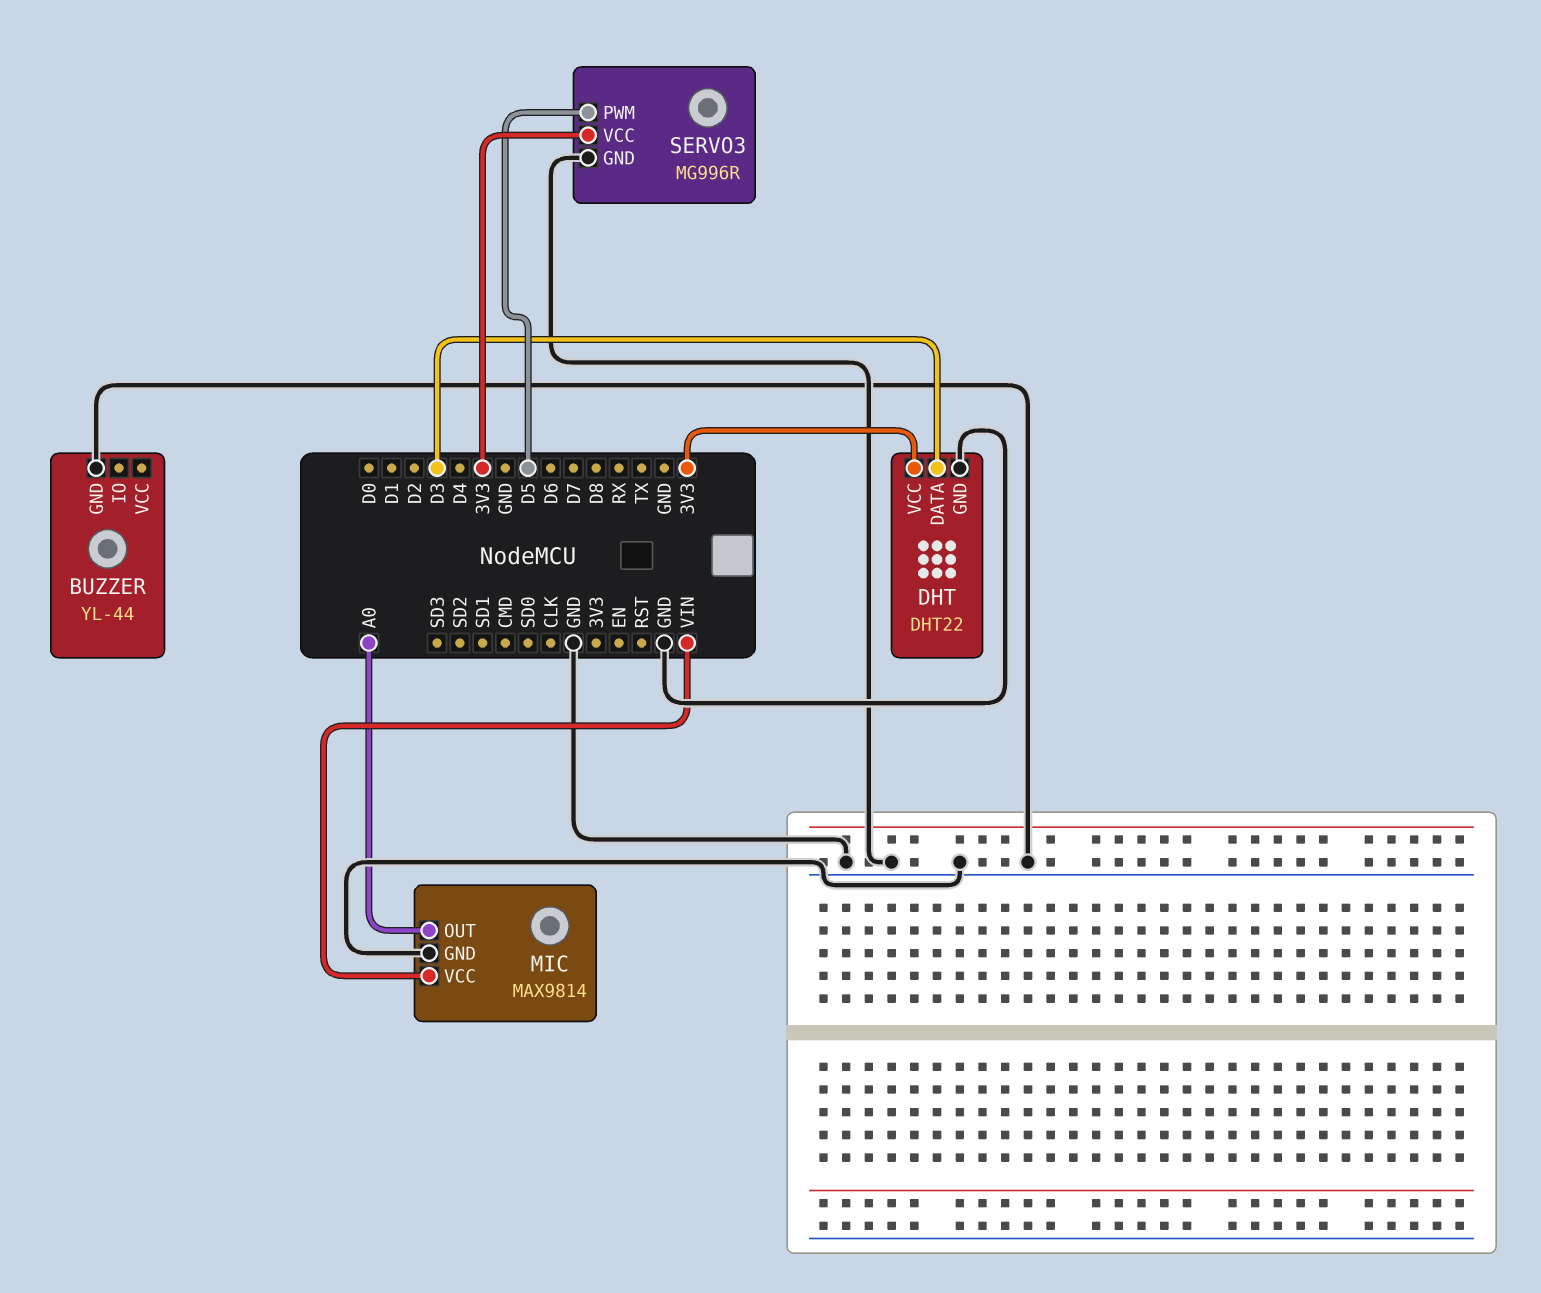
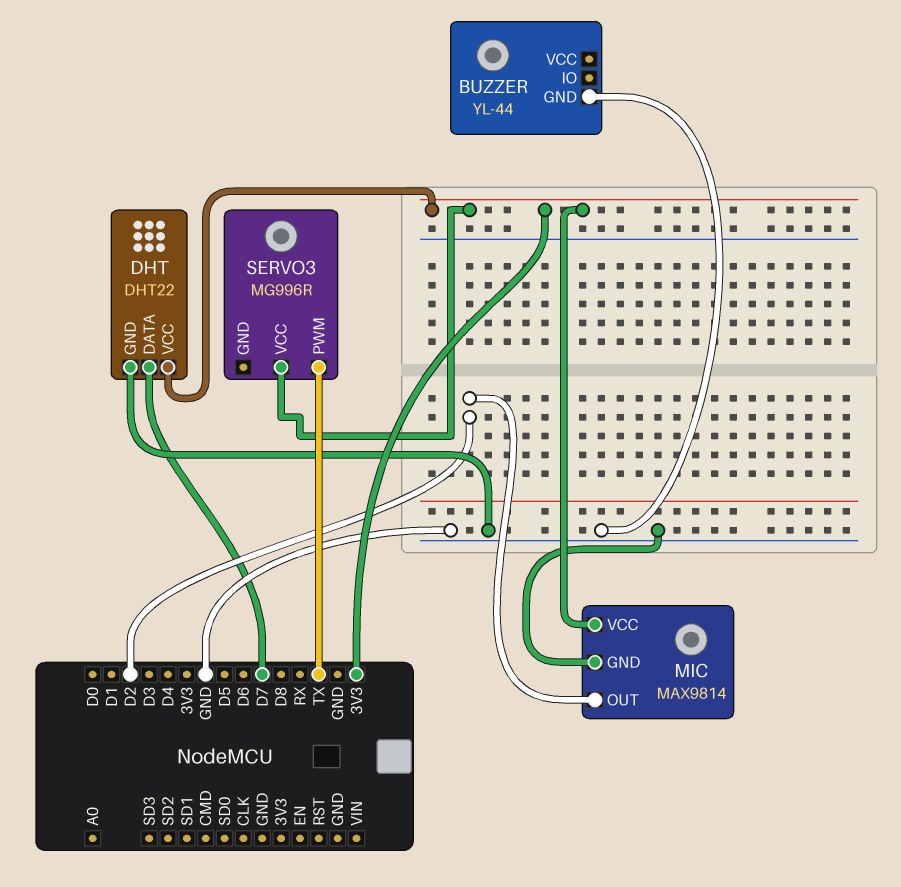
DHT pin DATA: D3 -> D7
MIC pin OUT: A0 -> D2
MIC pin VCC: VIN -> 3V3
SERVO3 pin GND: GND -> none
SERVO3 pin PWM: D5 -> TX

